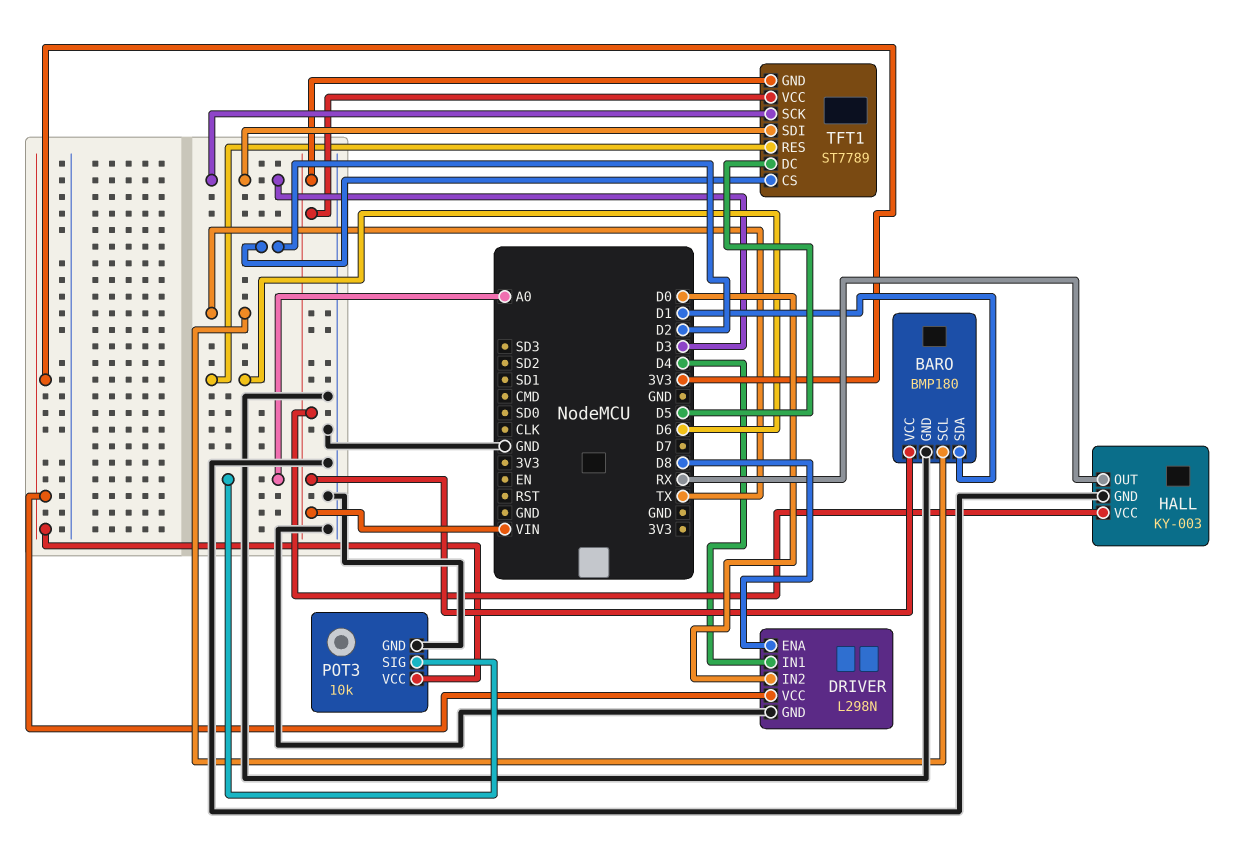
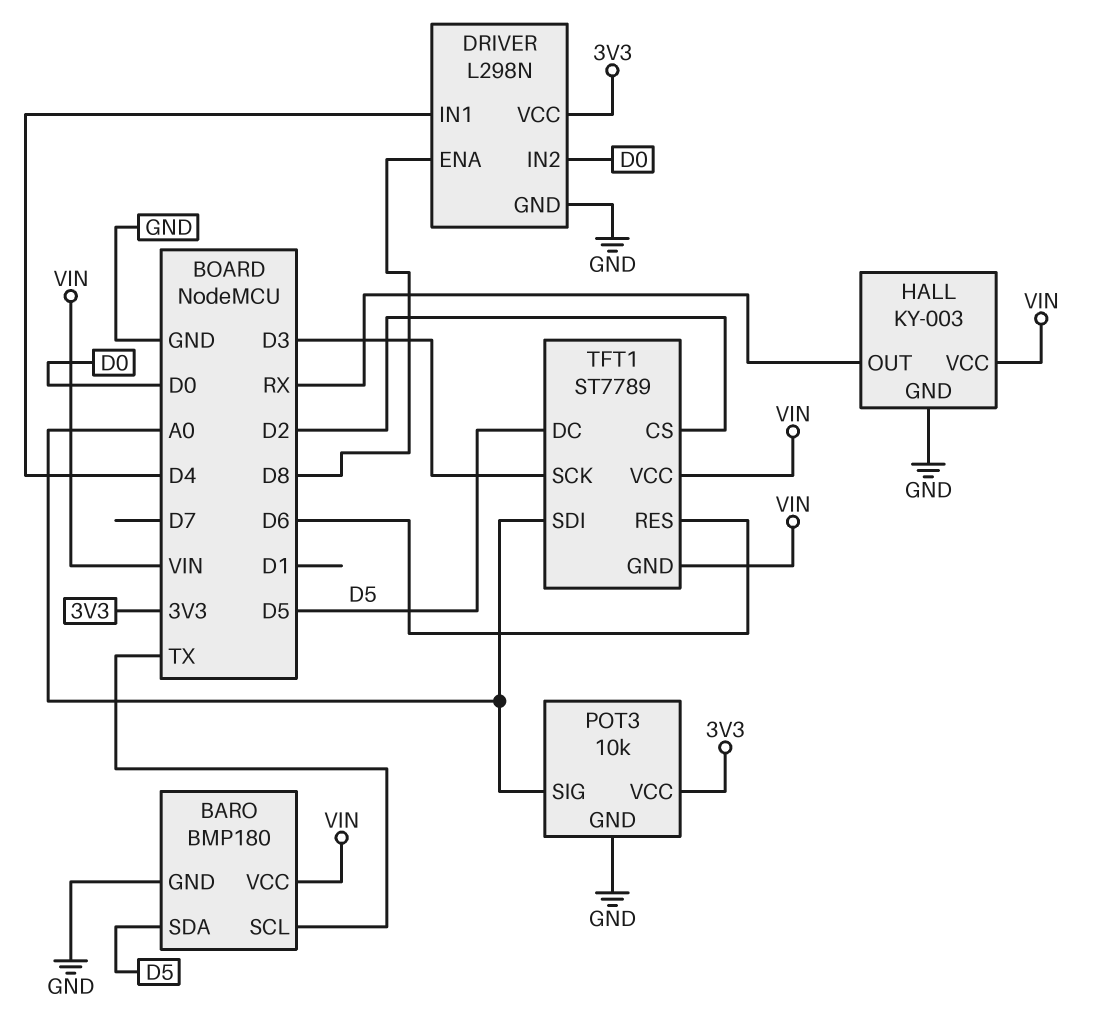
BARO pin SDA: D1 -> D5
TFT1 pin SDI: D3 -> A0

